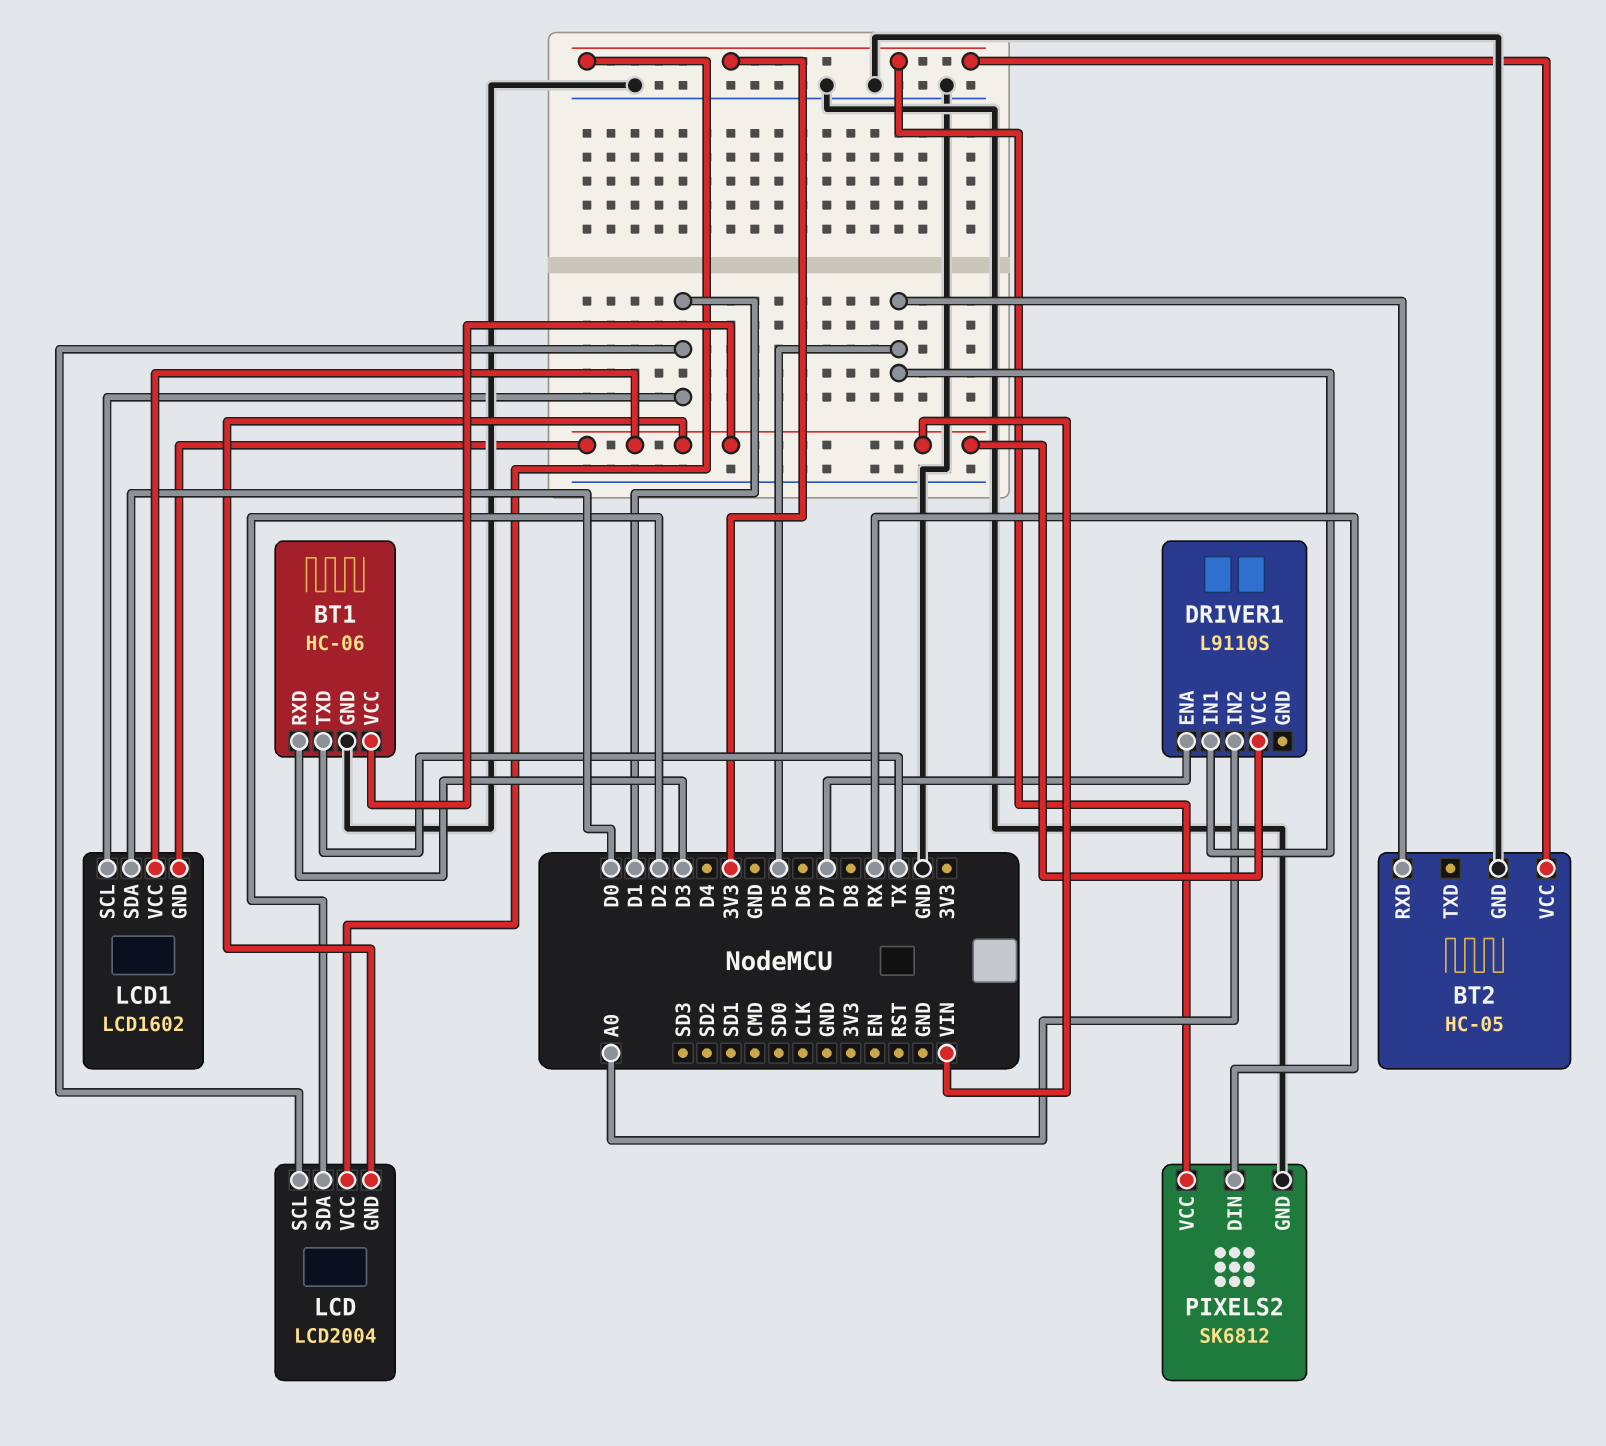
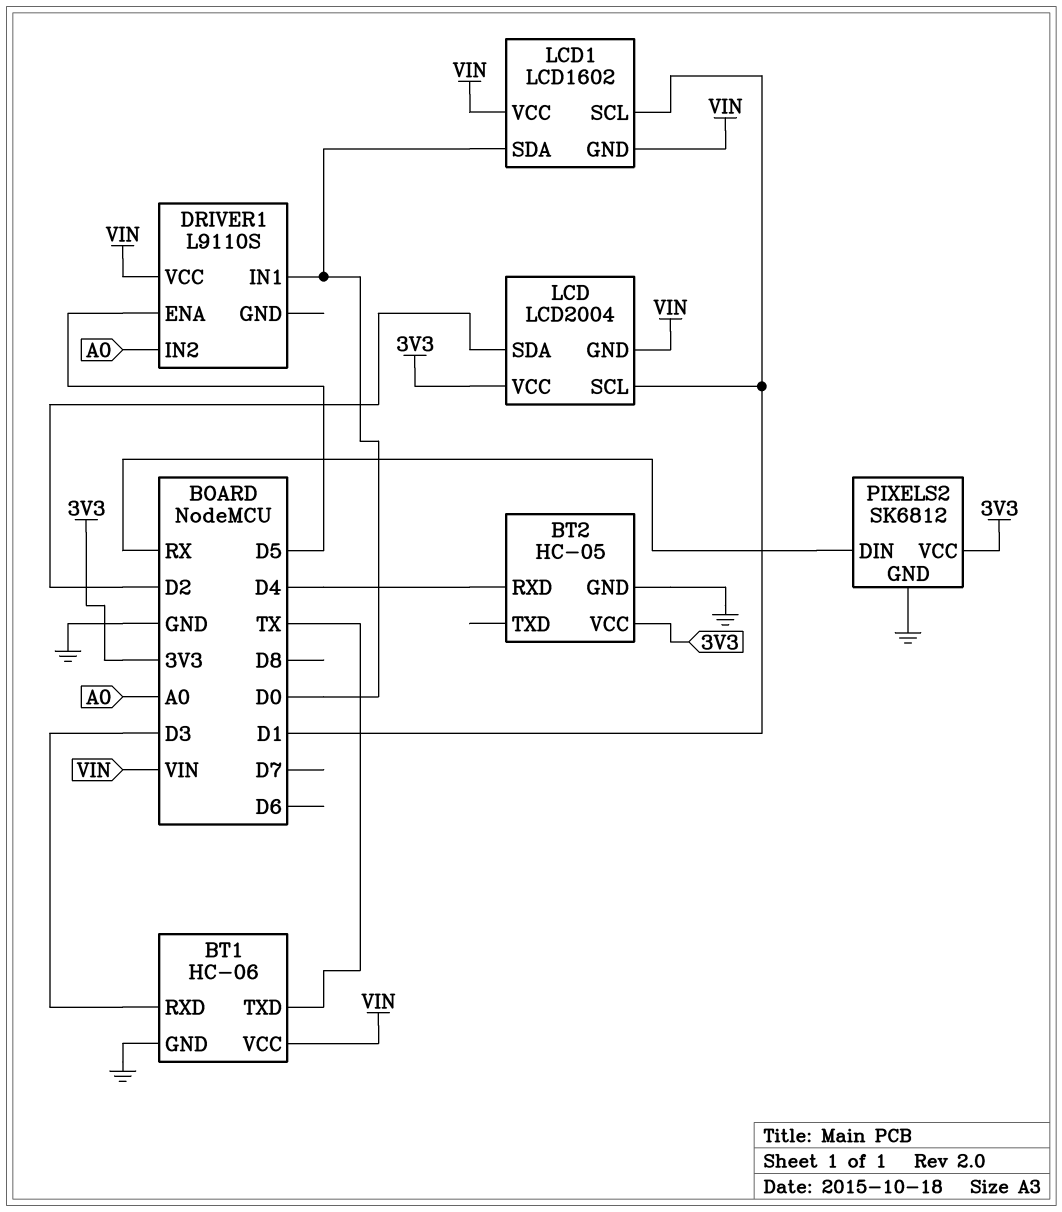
BT2 pin RXD: D5 -> D4
DRIVER1 pin ENA: D7 -> D5
DRIVER1 pin IN1: D5 -> D0

